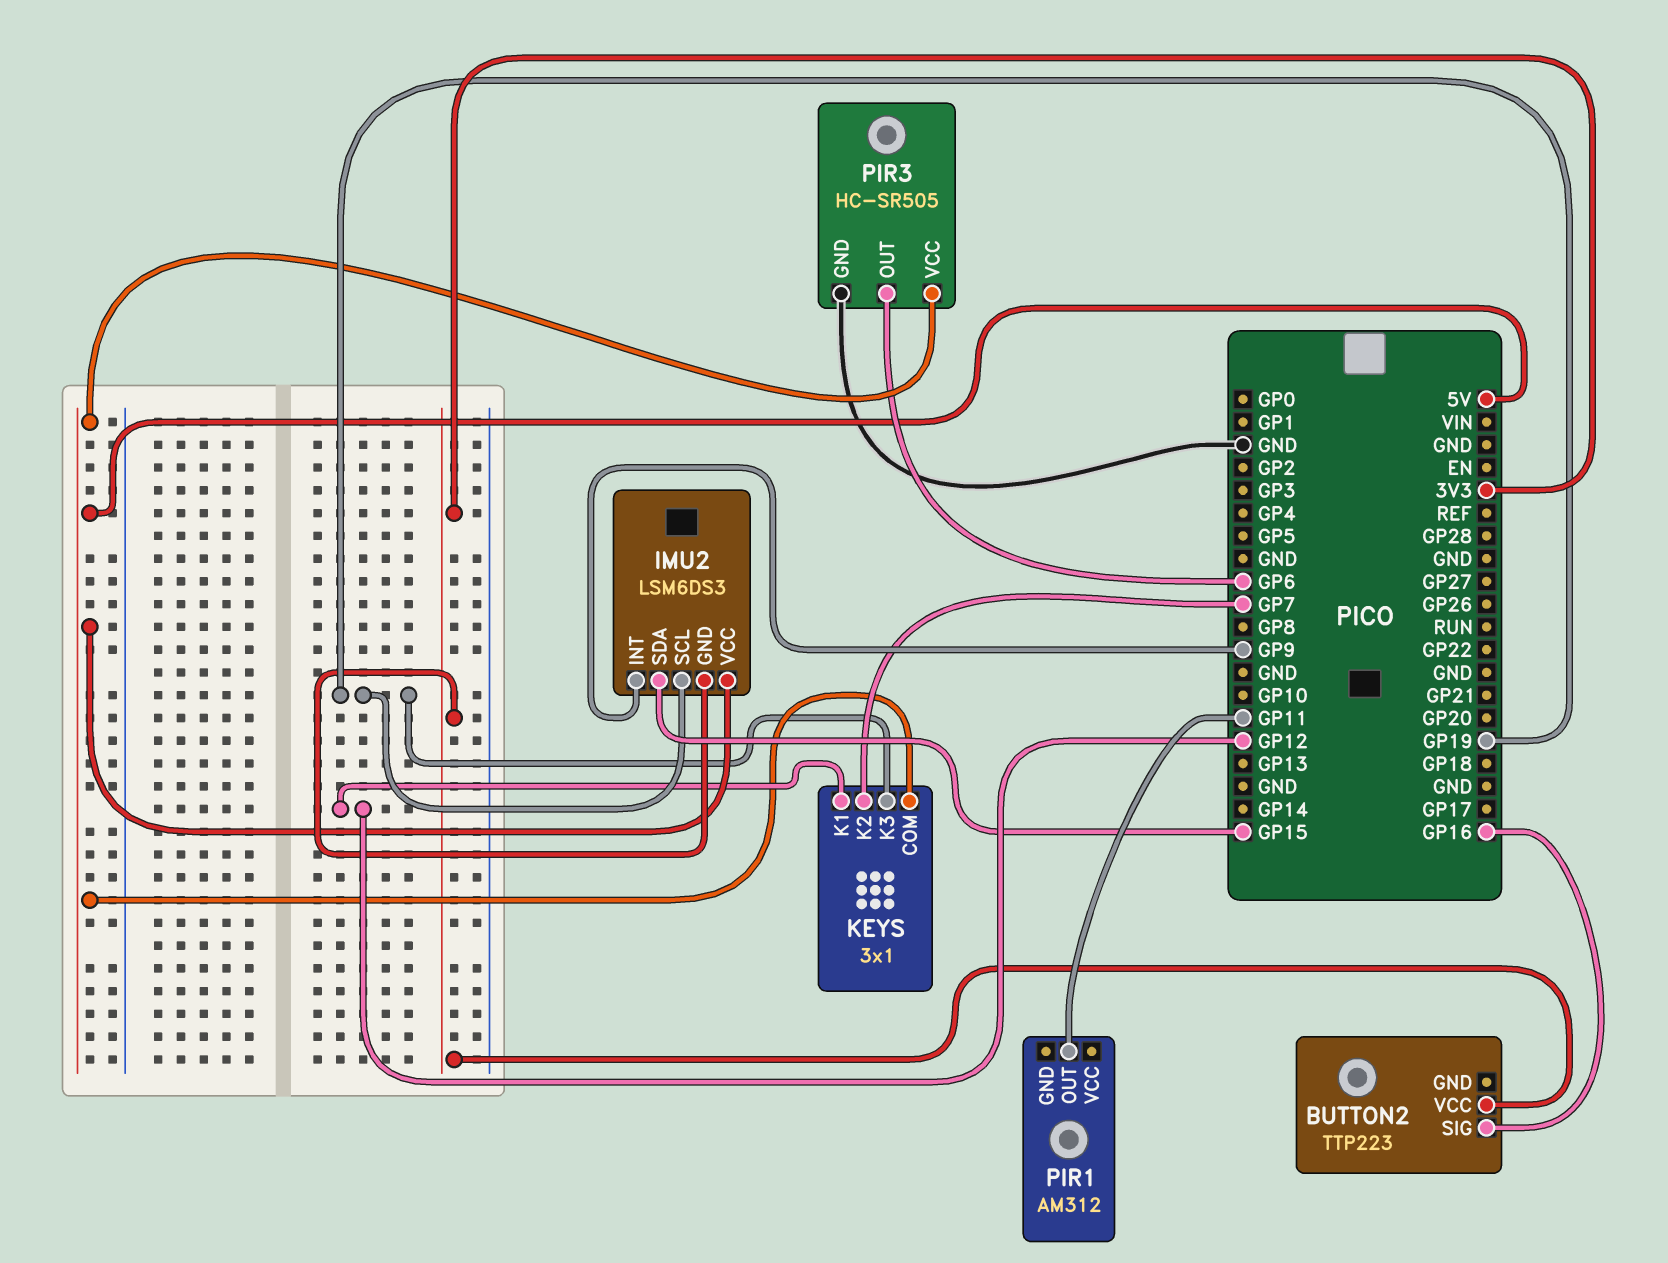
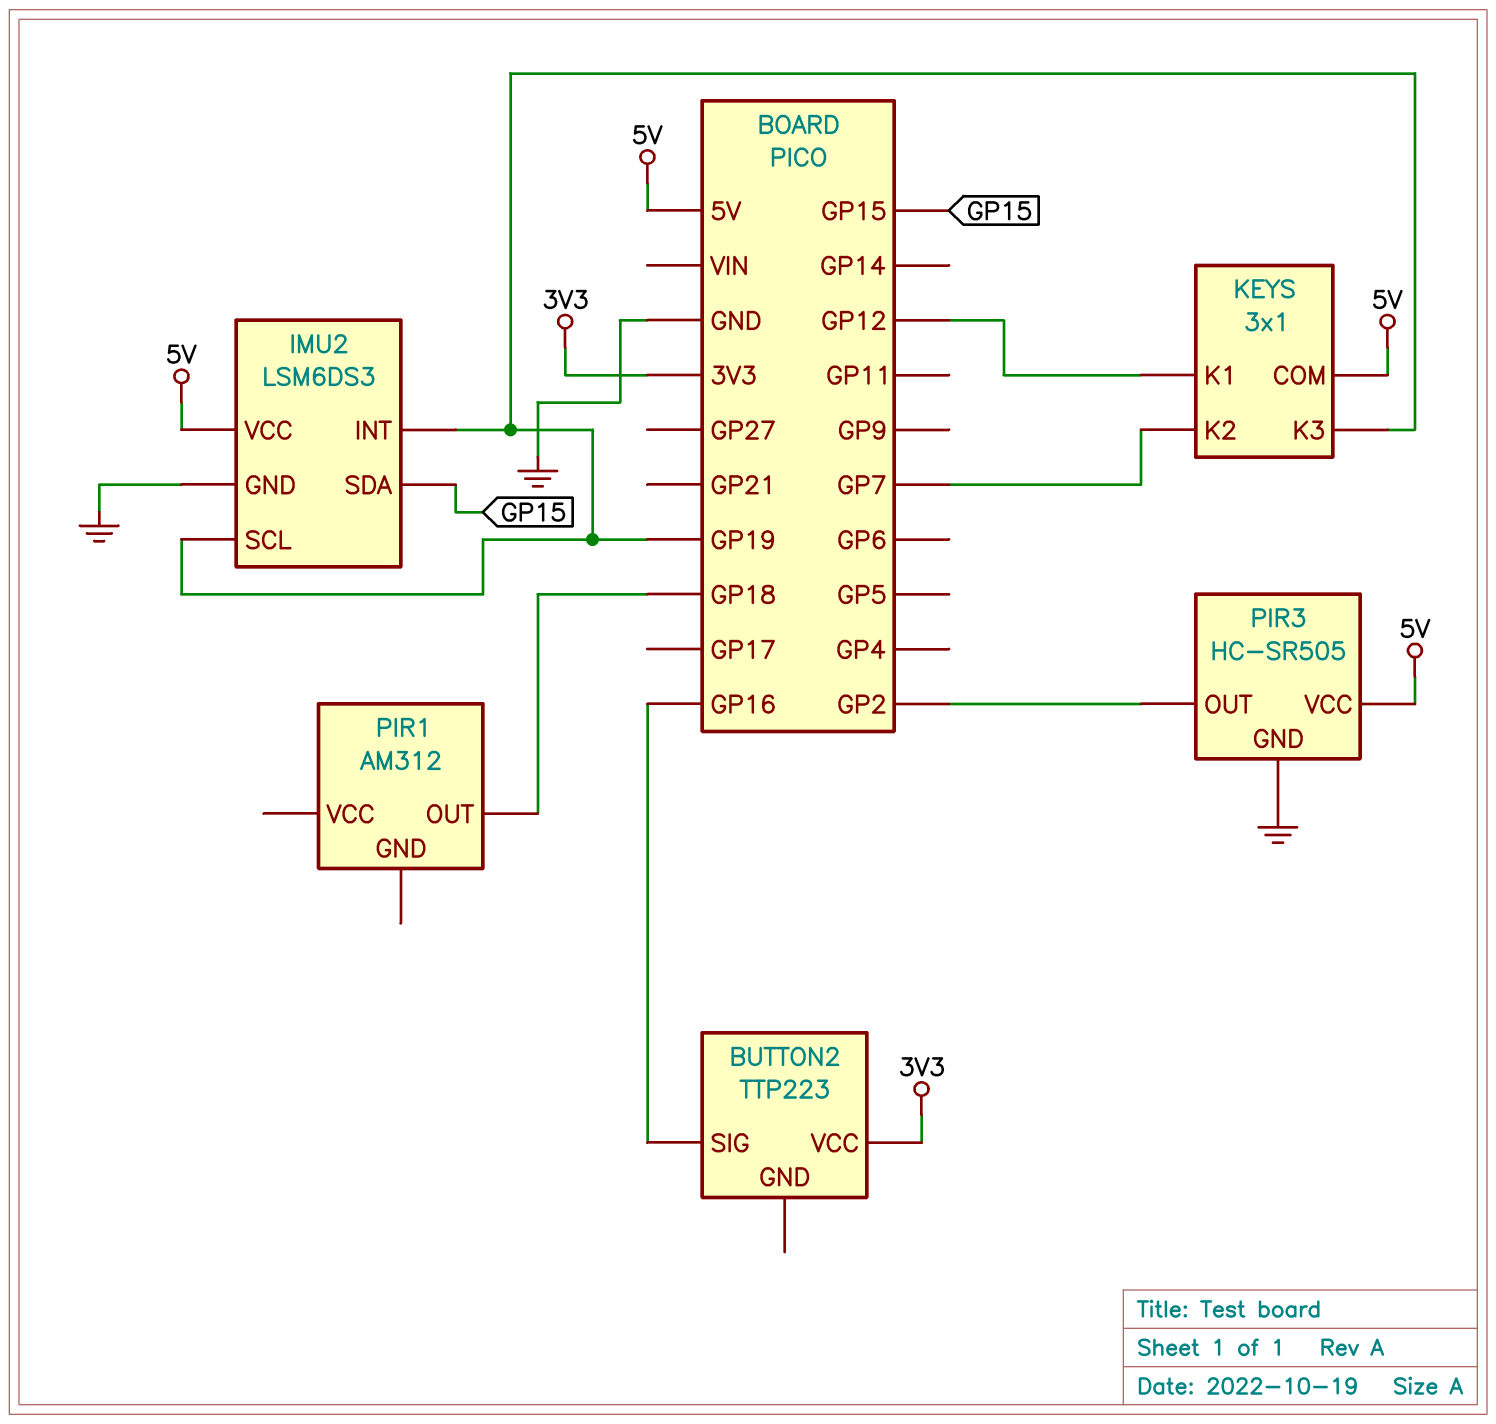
IMU2 pin GND: 3V3 -> GND
IMU2 pin INT: GP9 -> GP19
PIR1 pin OUT: GP11 -> GP18
PIR3 pin OUT: GP6 -> GP2

